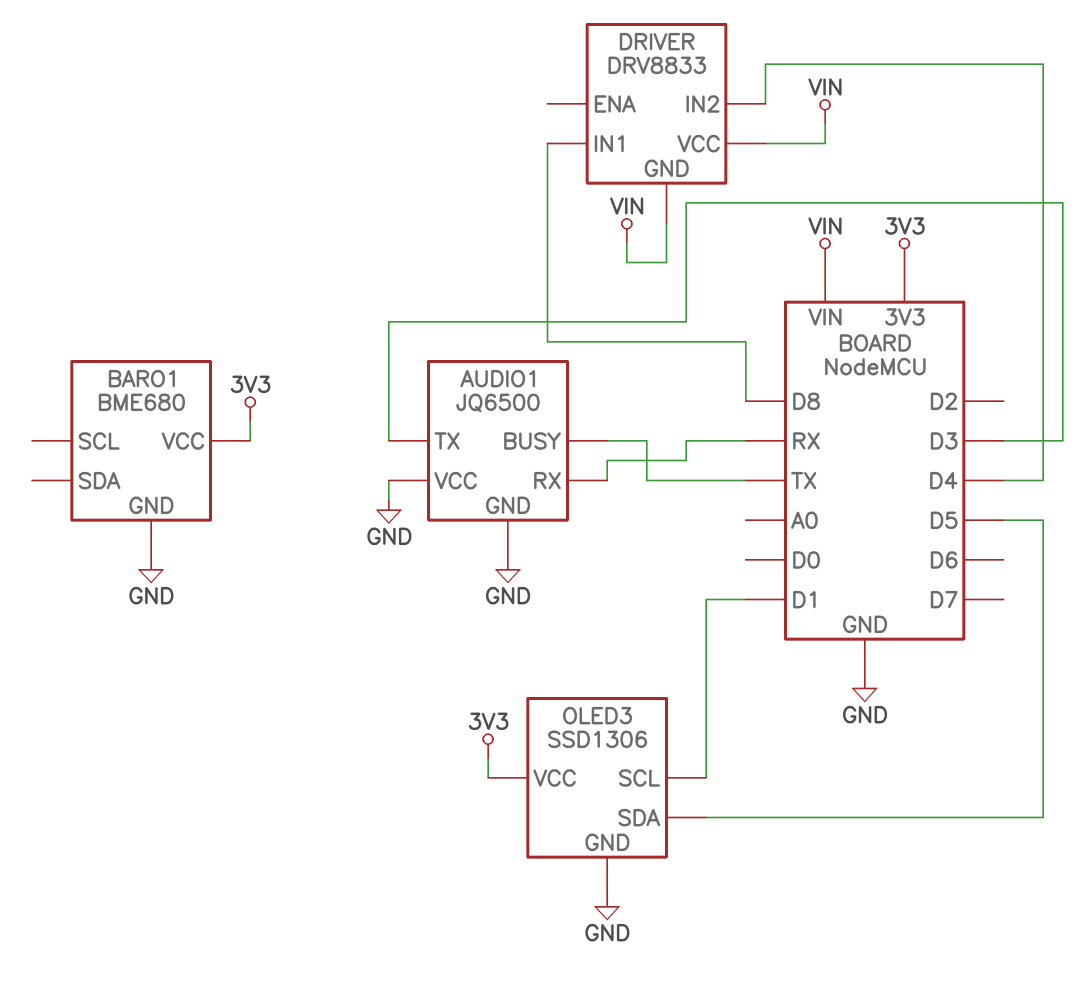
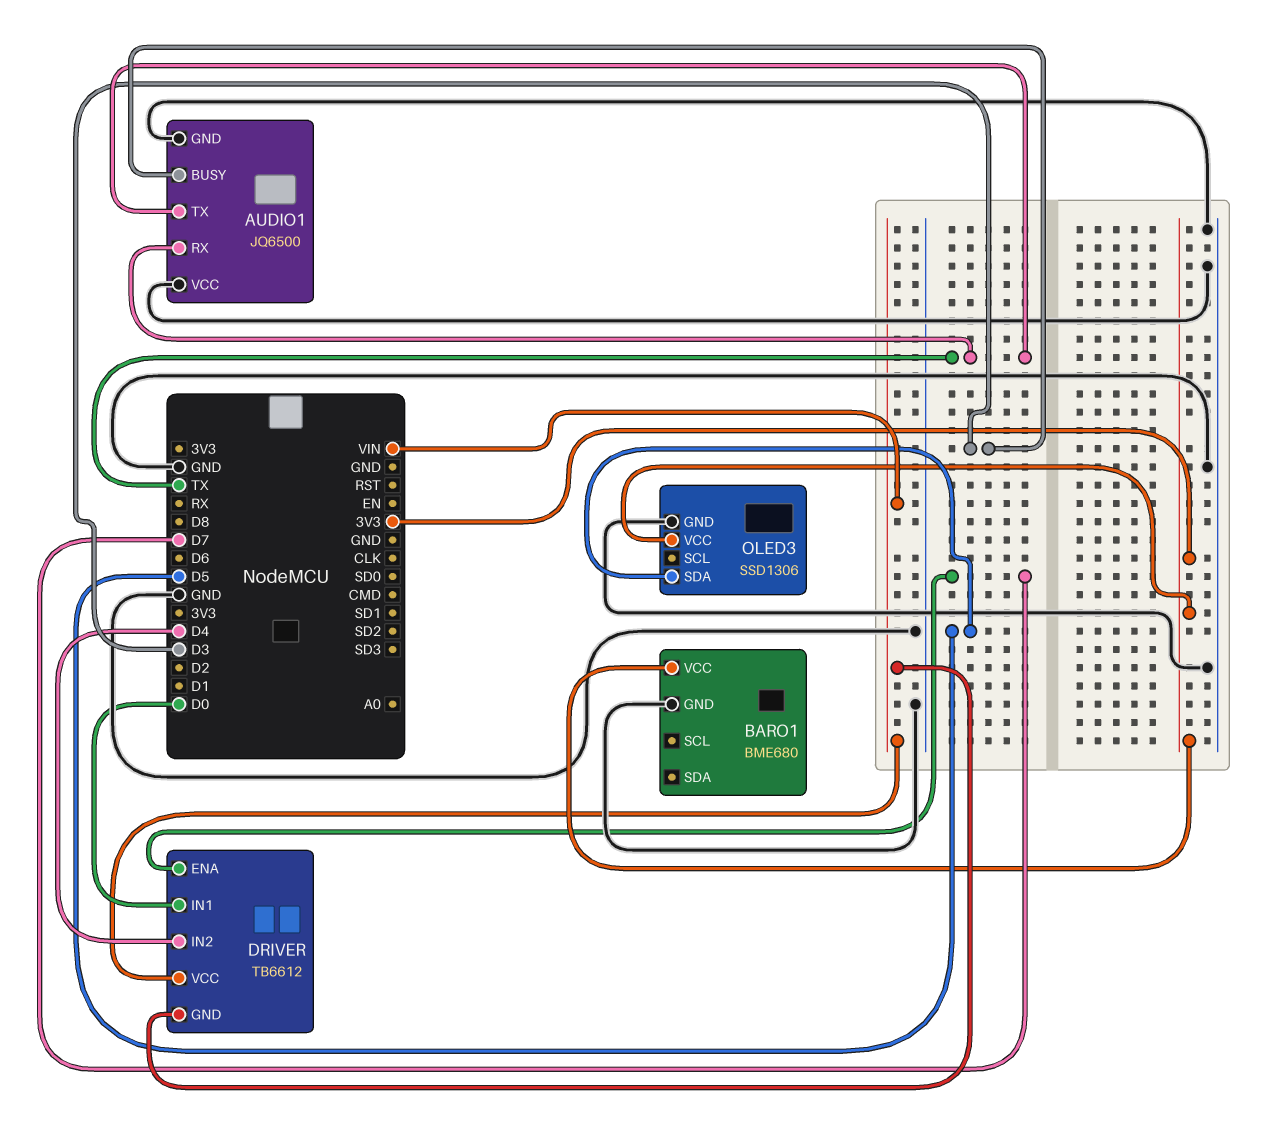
AUDIO1 pin BUSY: TX -> D3
AUDIO1 pin RX: RX -> TX
AUDIO1 pin TX: D3 -> TX
DRIVER: DRV8833 -> TB6612
DRIVER pin ENA: none -> D7
DRIVER pin IN1: D8 -> D0
OLED3 pin SCL: D1 -> none

